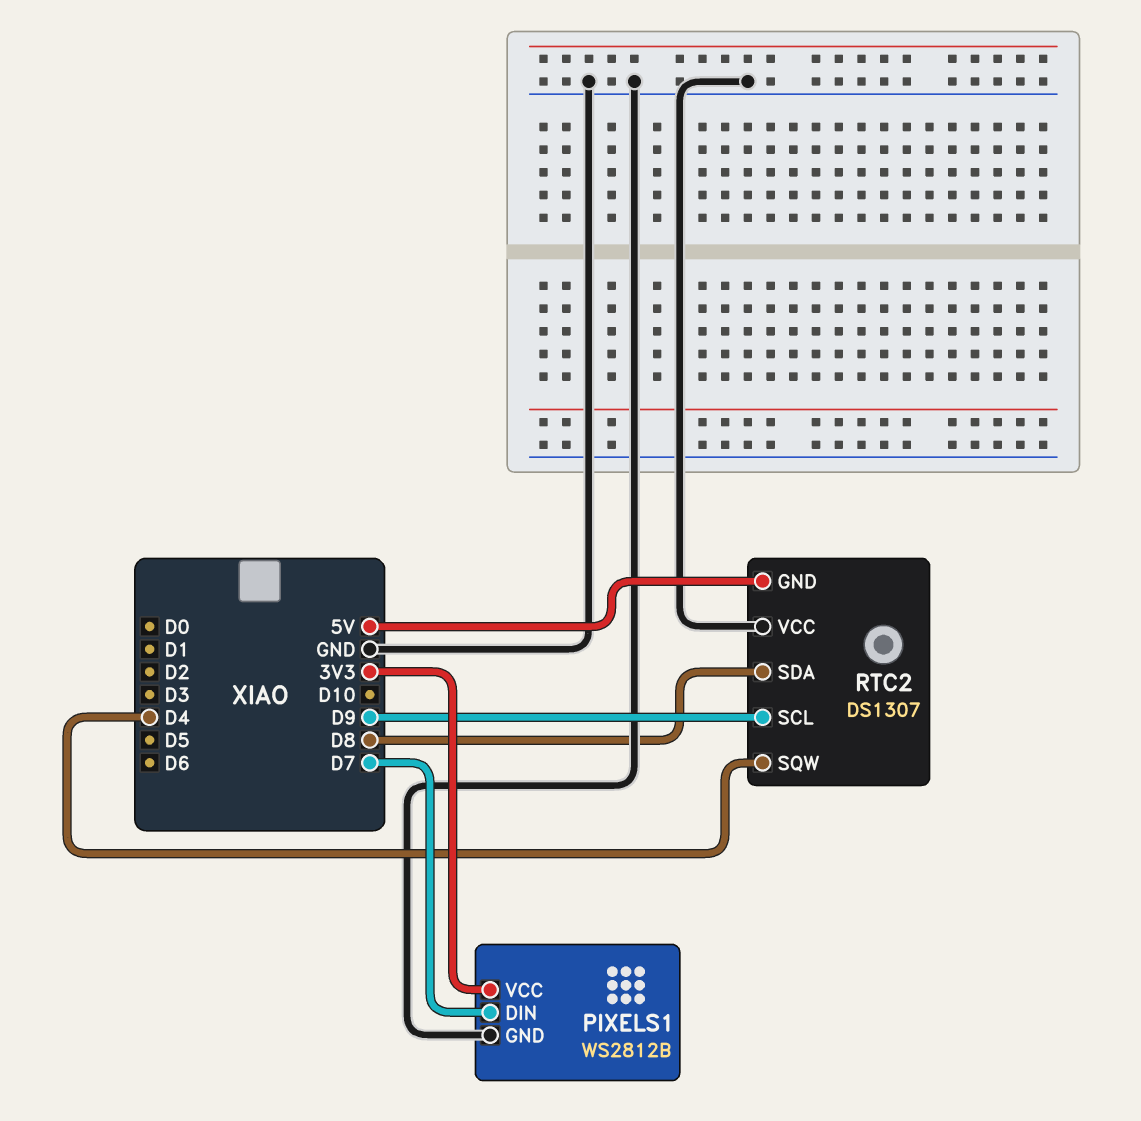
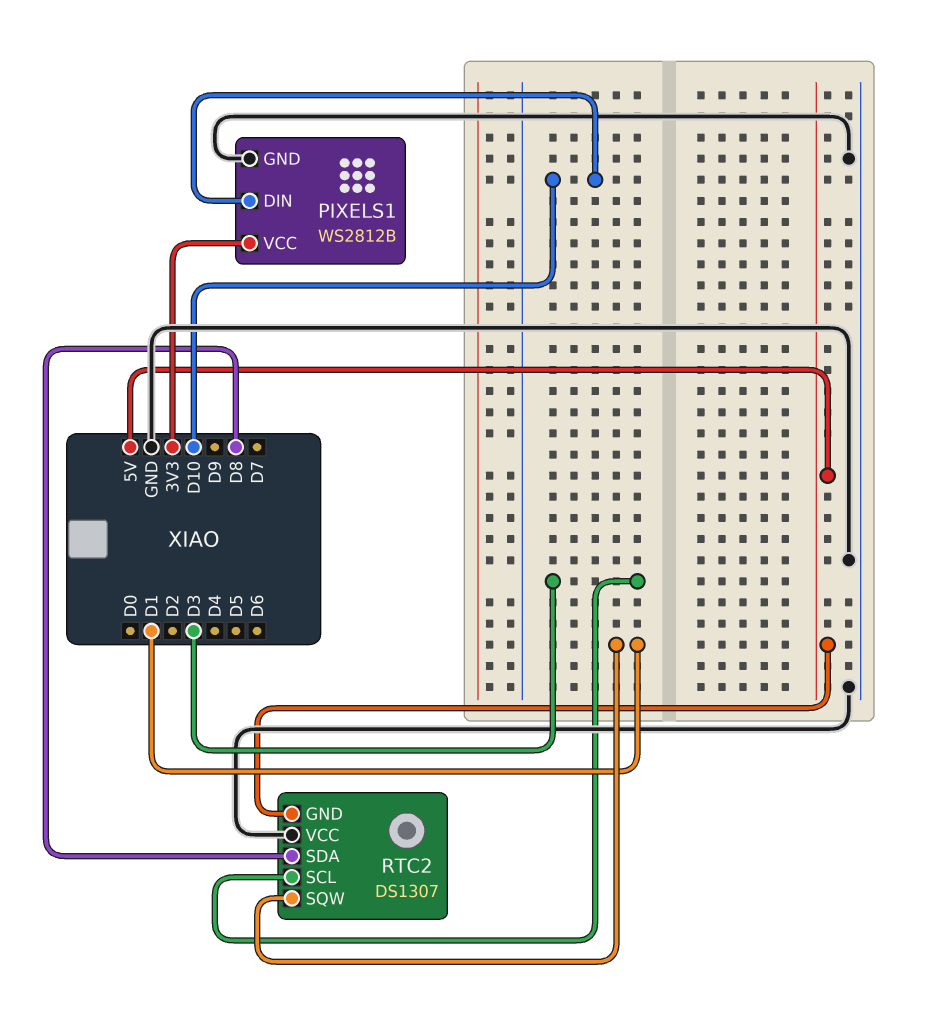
PIXELS1 pin DIN: D7 -> D10
RTC2 pin SCL: D9 -> D3
RTC2 pin SQW: D4 -> D1

